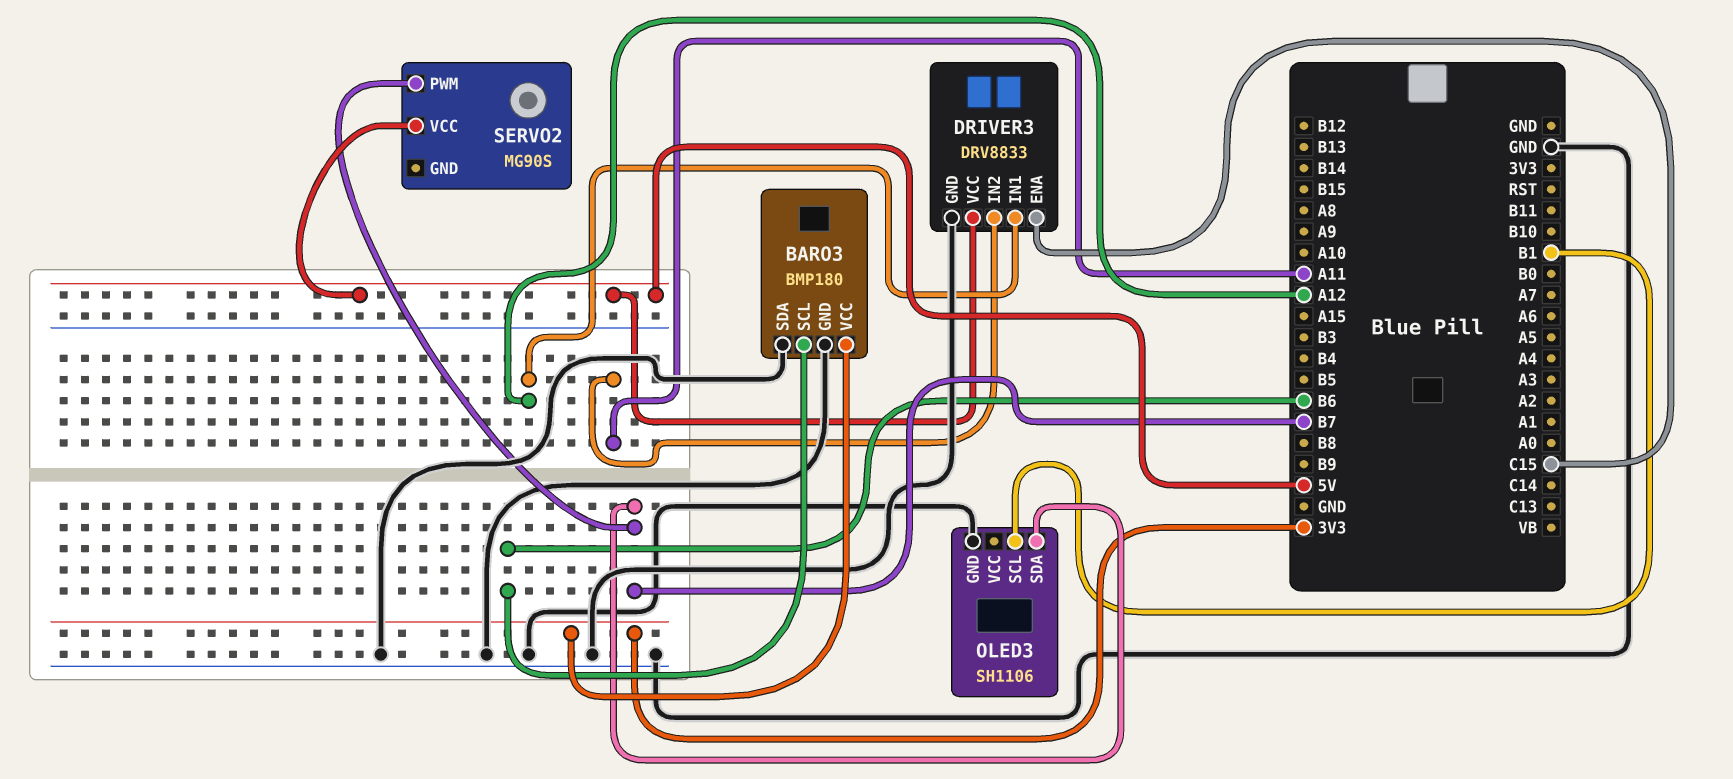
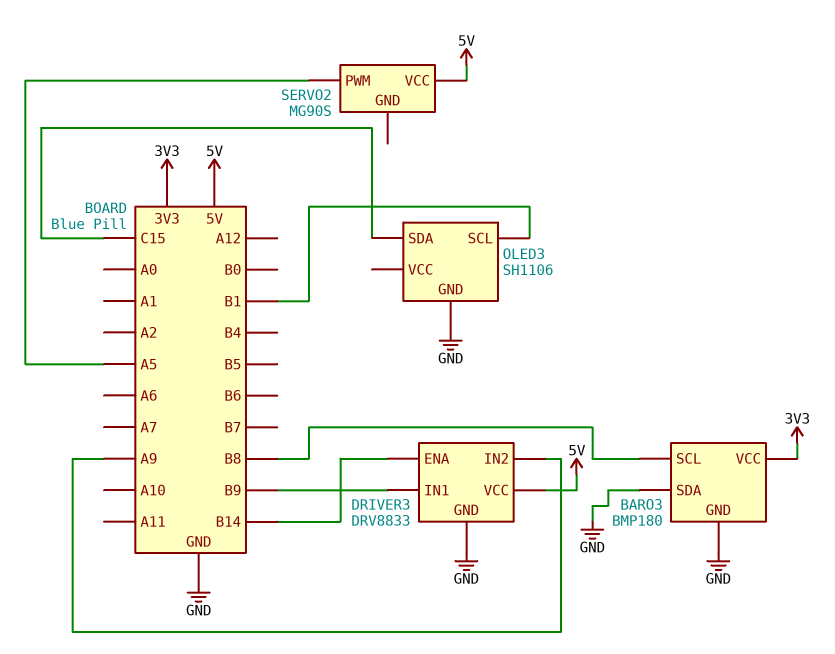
BARO3 pin SCL: B6 -> B8
DRIVER3 pin ENA: C15 -> B14
DRIVER3 pin IN1: A12 -> B9
DRIVER3 pin IN2: A11 -> A9
OLED3 pin SDA: B7 -> C15
SERVO2 pin PWM: B7 -> A5

